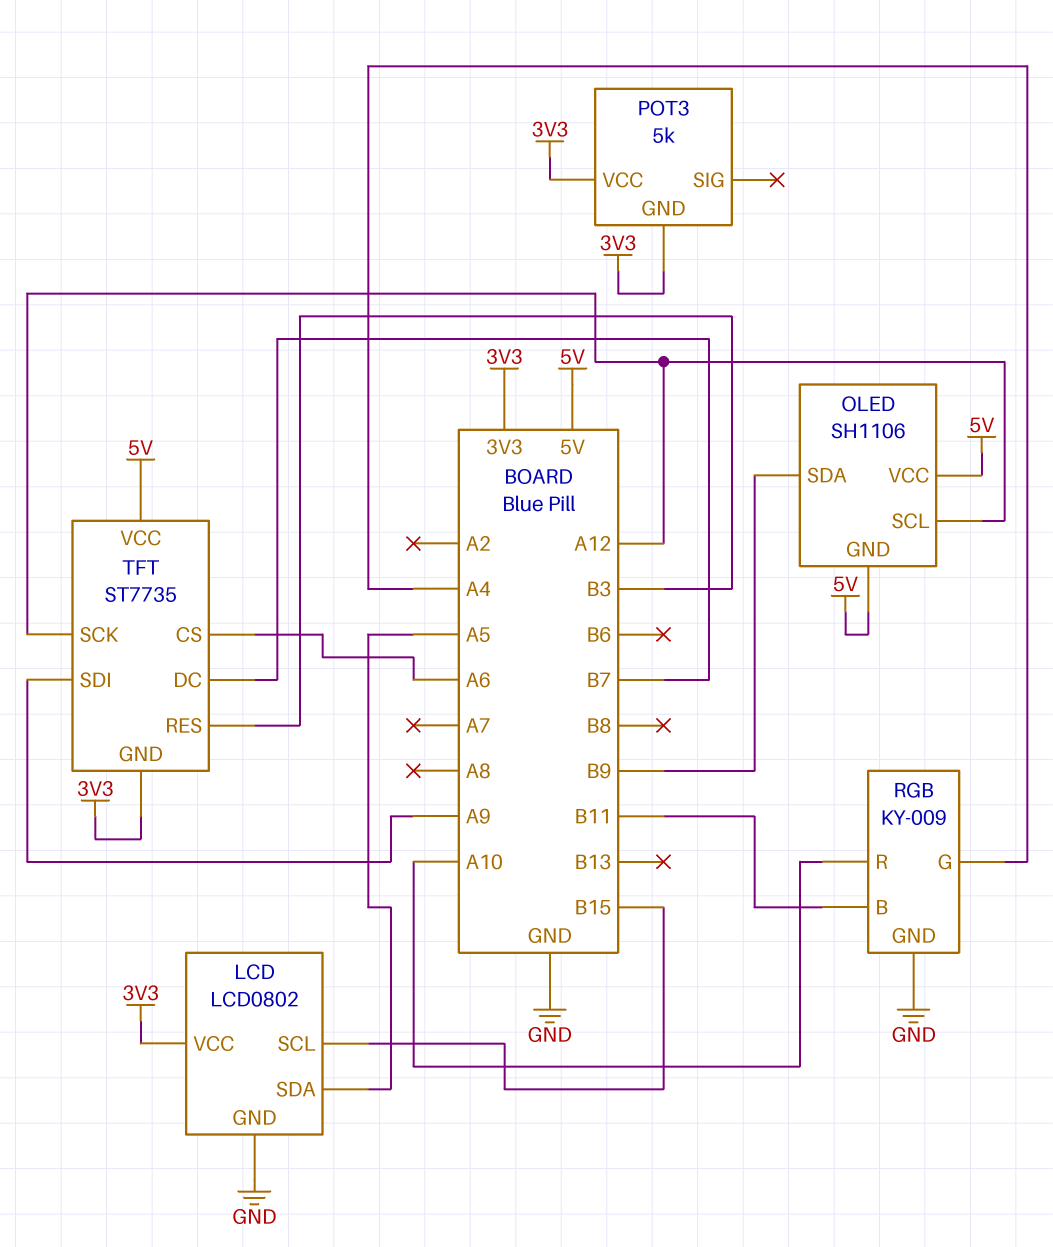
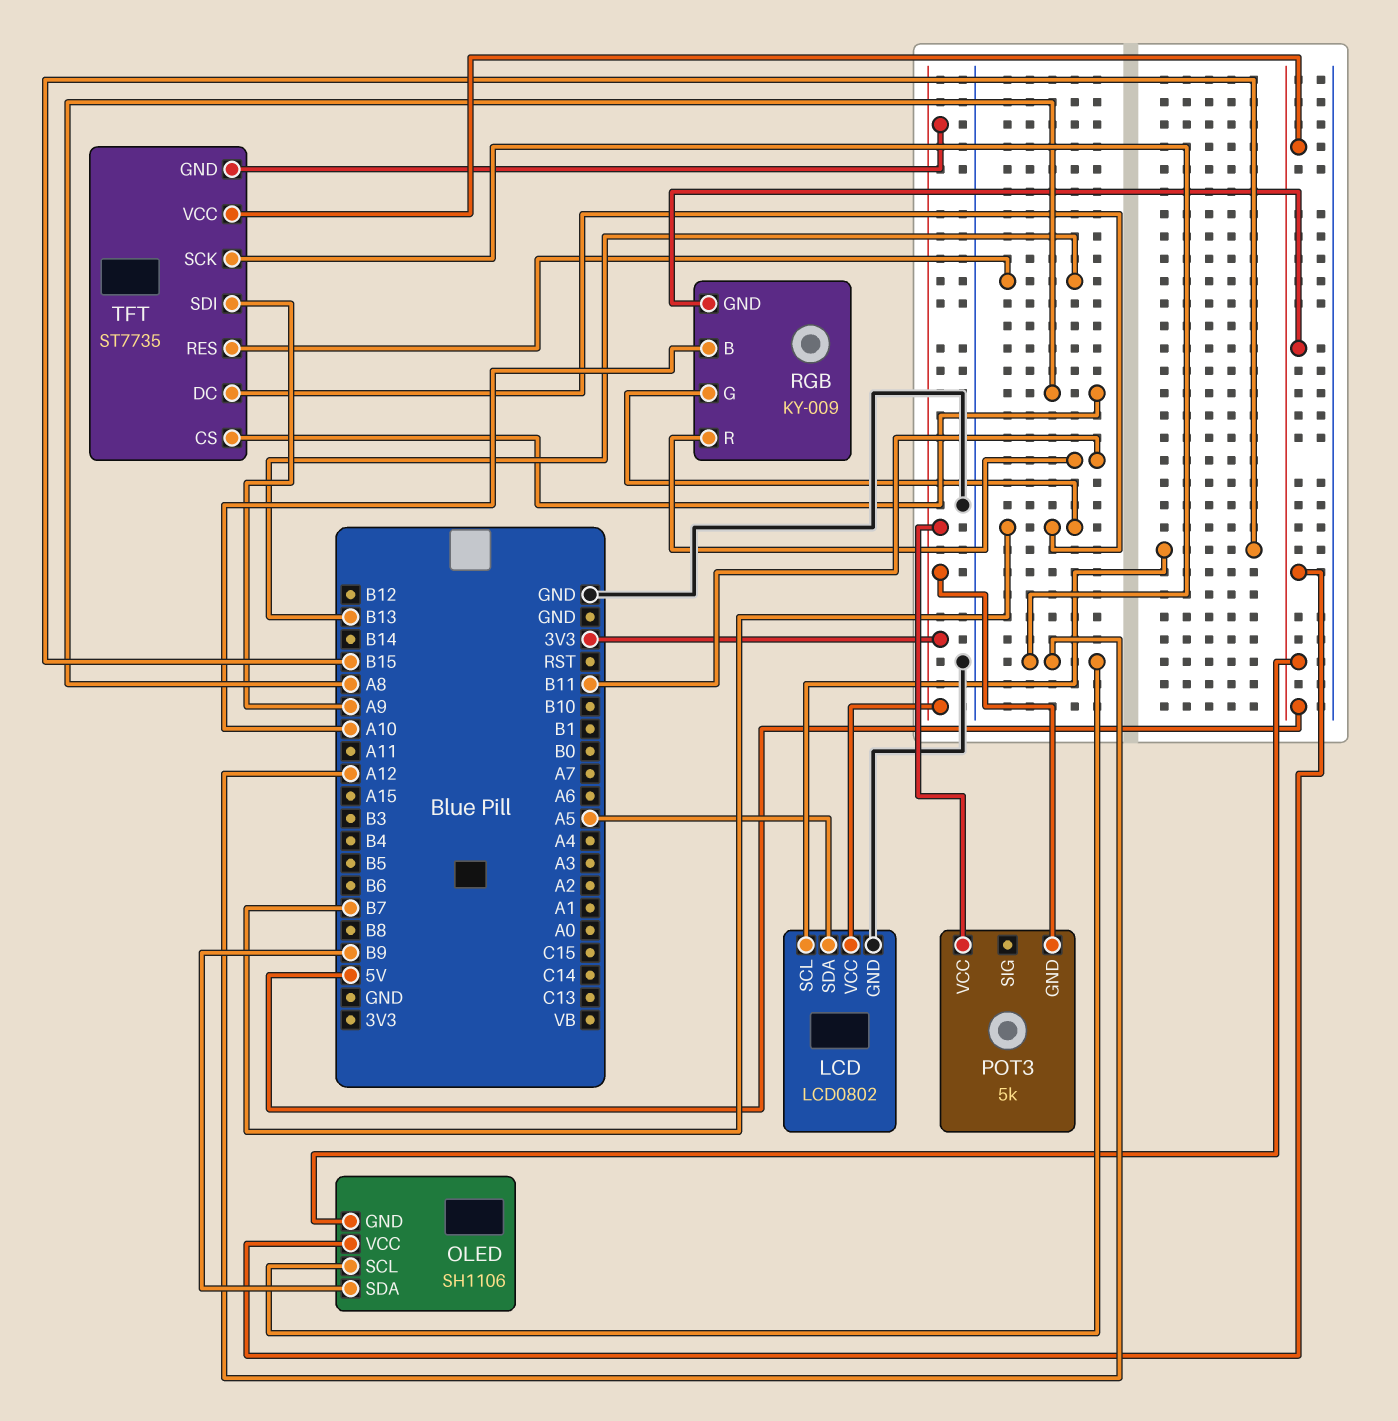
RGB pin B: B11 -> A10
RGB pin G: A4 -> B7
RGB pin GND: GND -> 5V
RGB pin R: A10 -> B11
TFT pin CS: A6 -> A8
TFT pin RES: B3 -> B13

